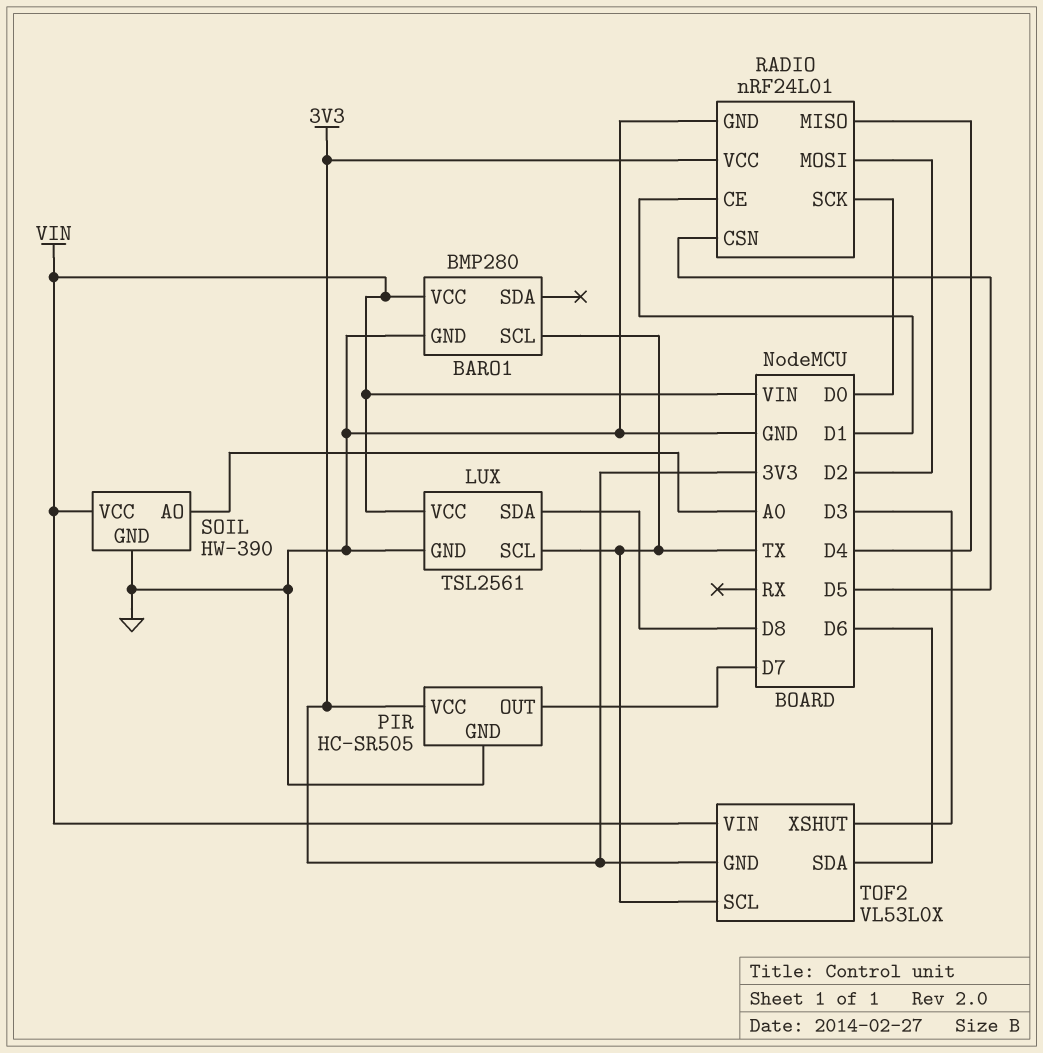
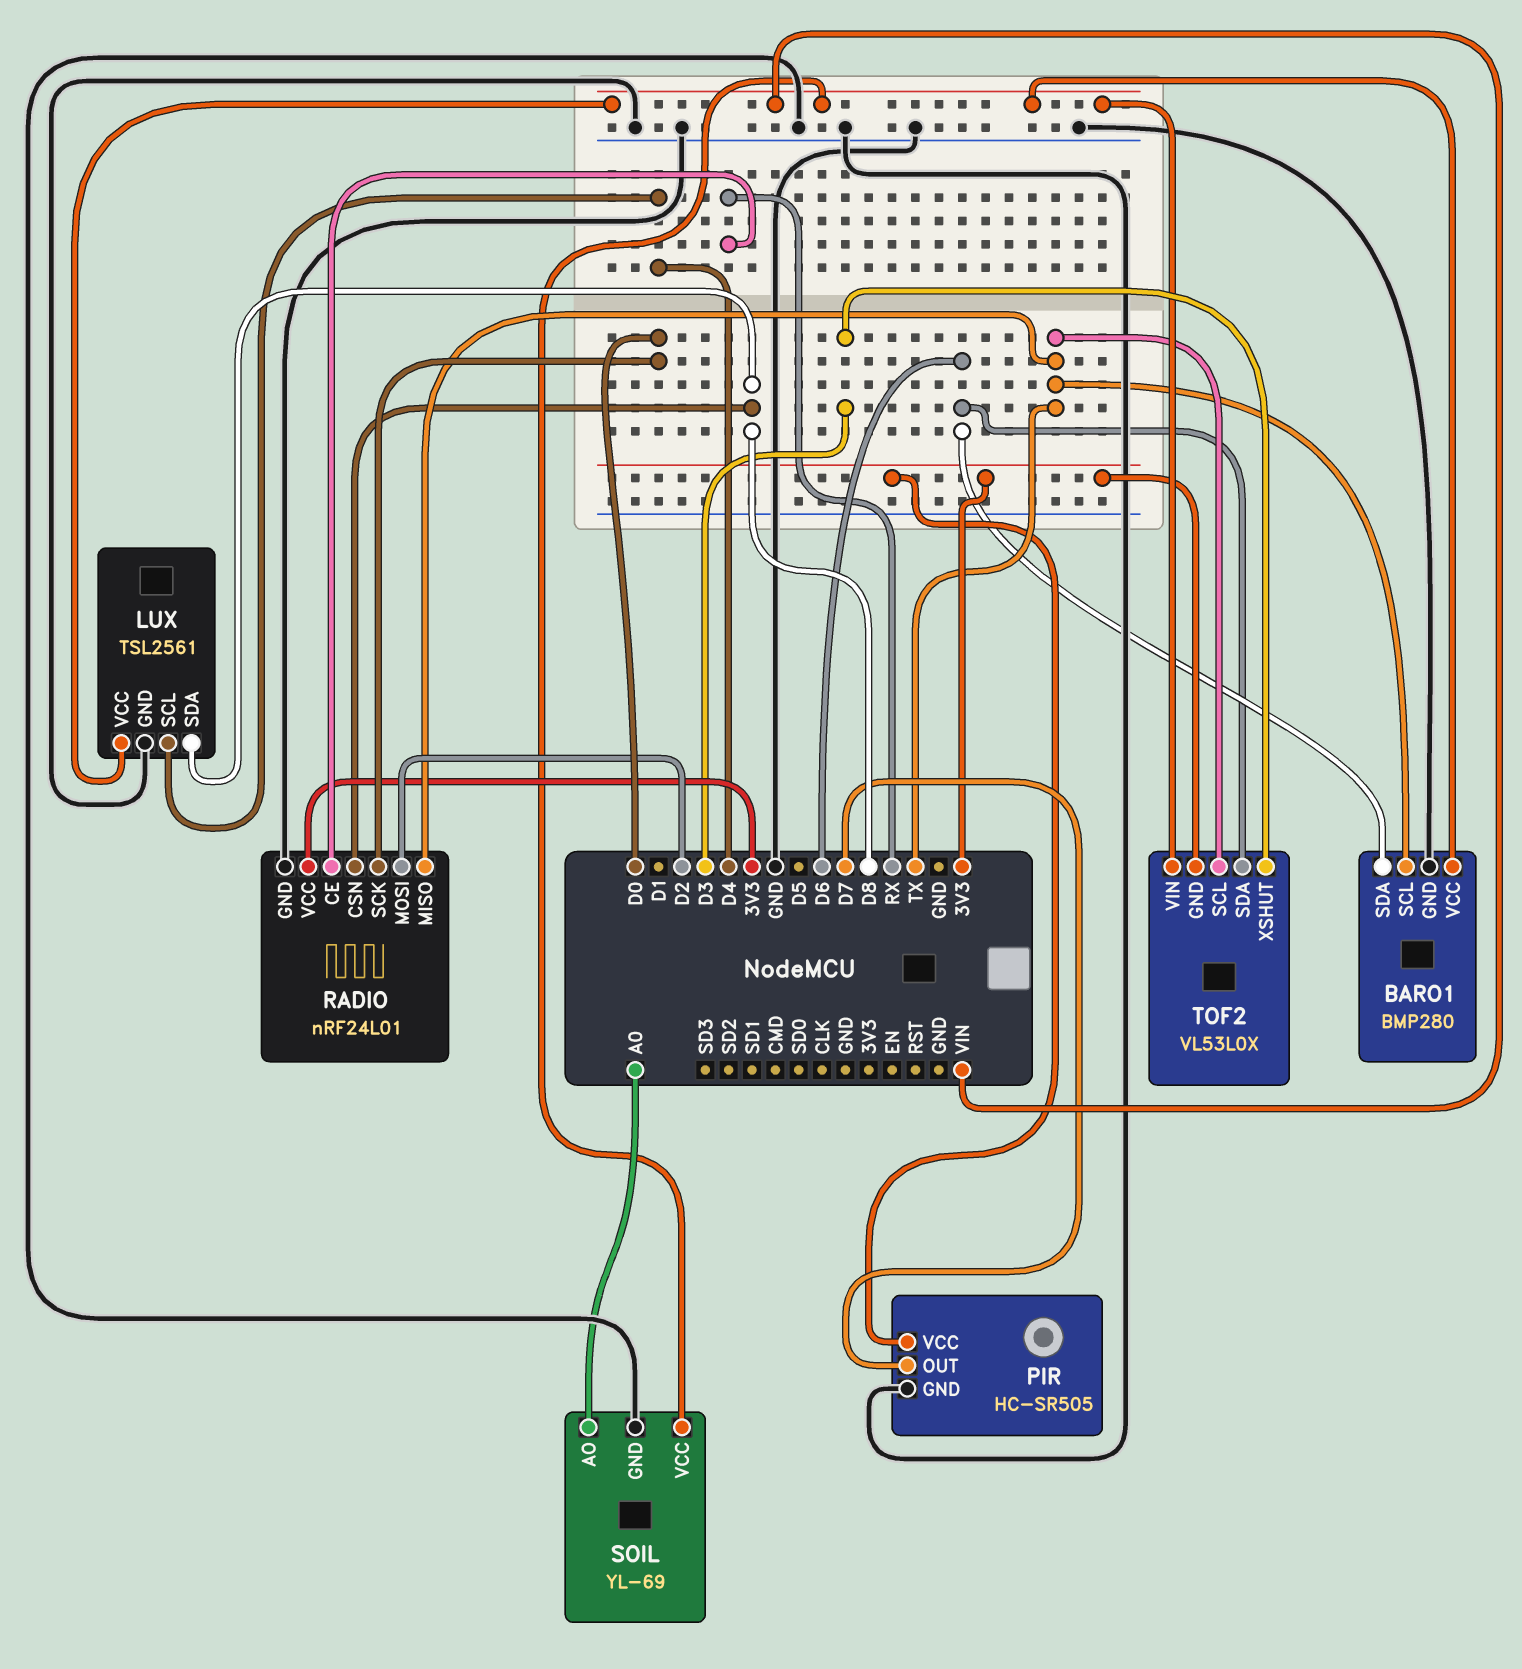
BARO1 pin SDA: none -> D6
LUX pin SCL: TX -> D4
RADIO pin CE: D1 -> RX
RADIO pin CSN: D5 -> D8
RADIO pin MISO: D4 -> TX
SOIL: HW-390 -> YL-69

